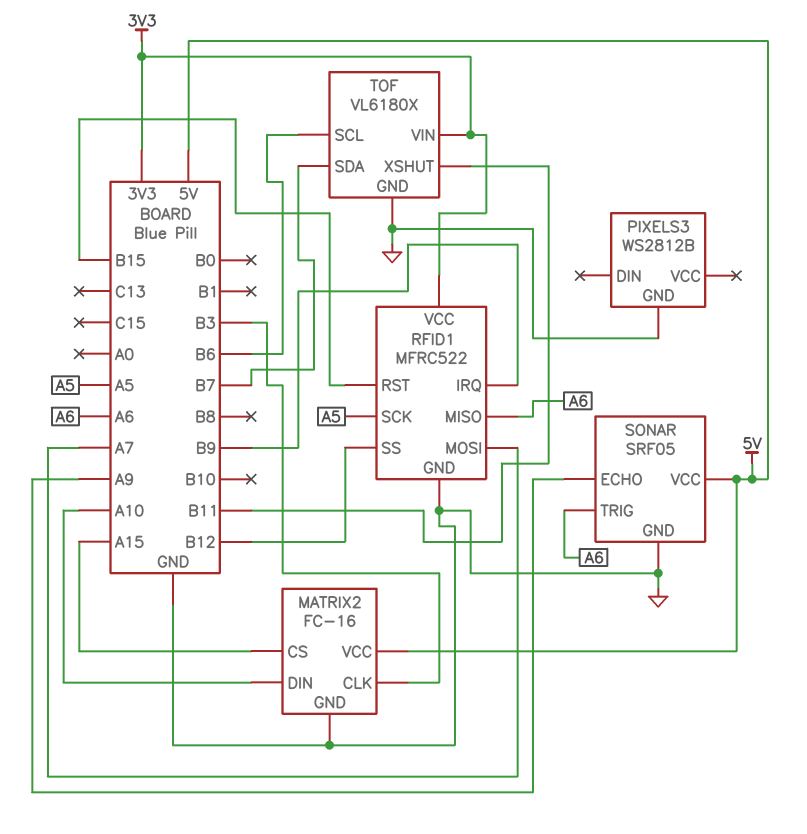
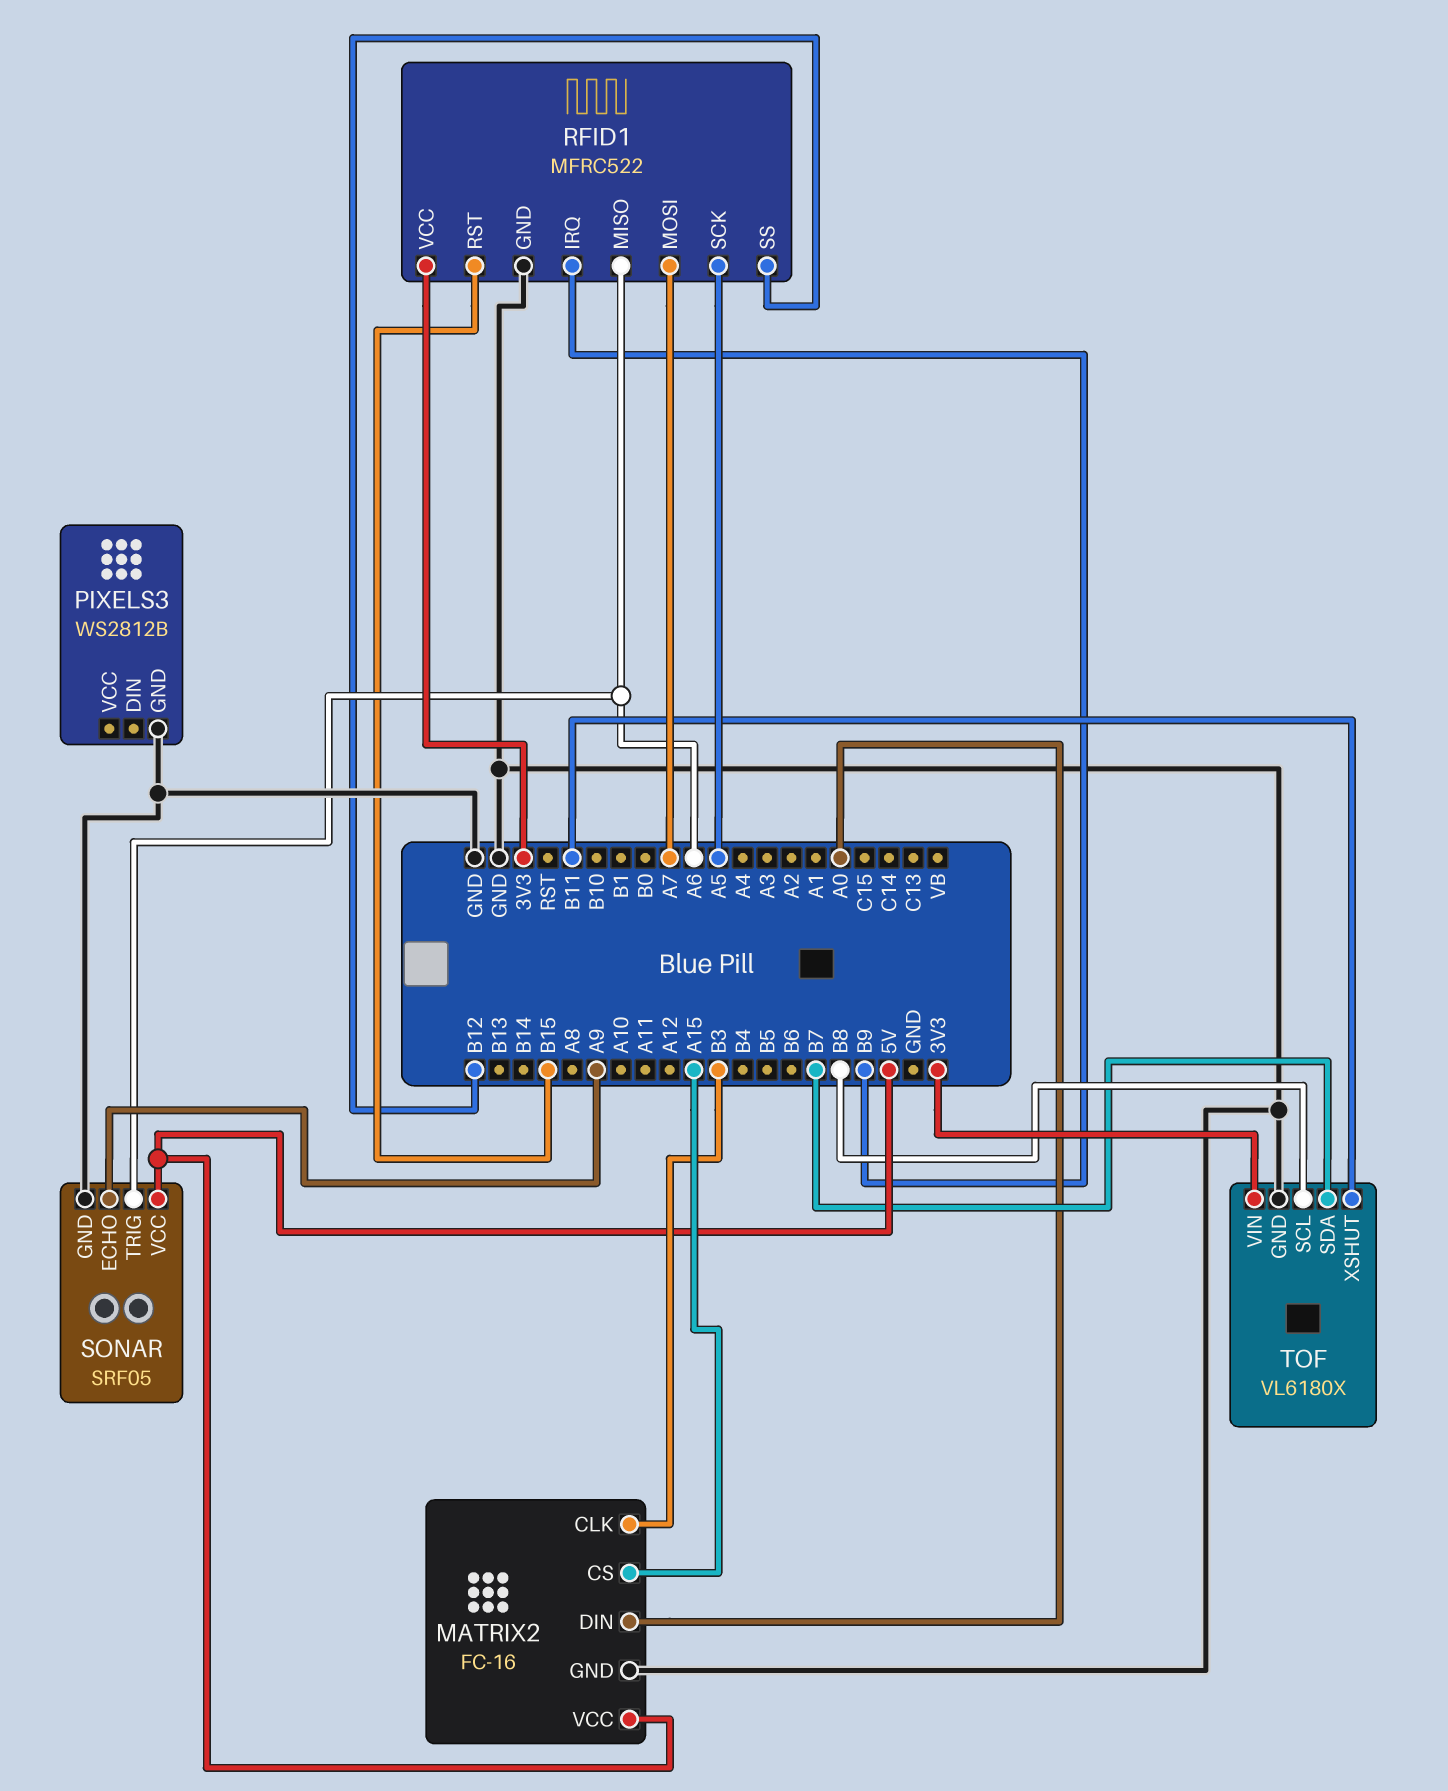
MATRIX2 pin DIN: A10 -> A0
TOF pin SCL: B6 -> B8

